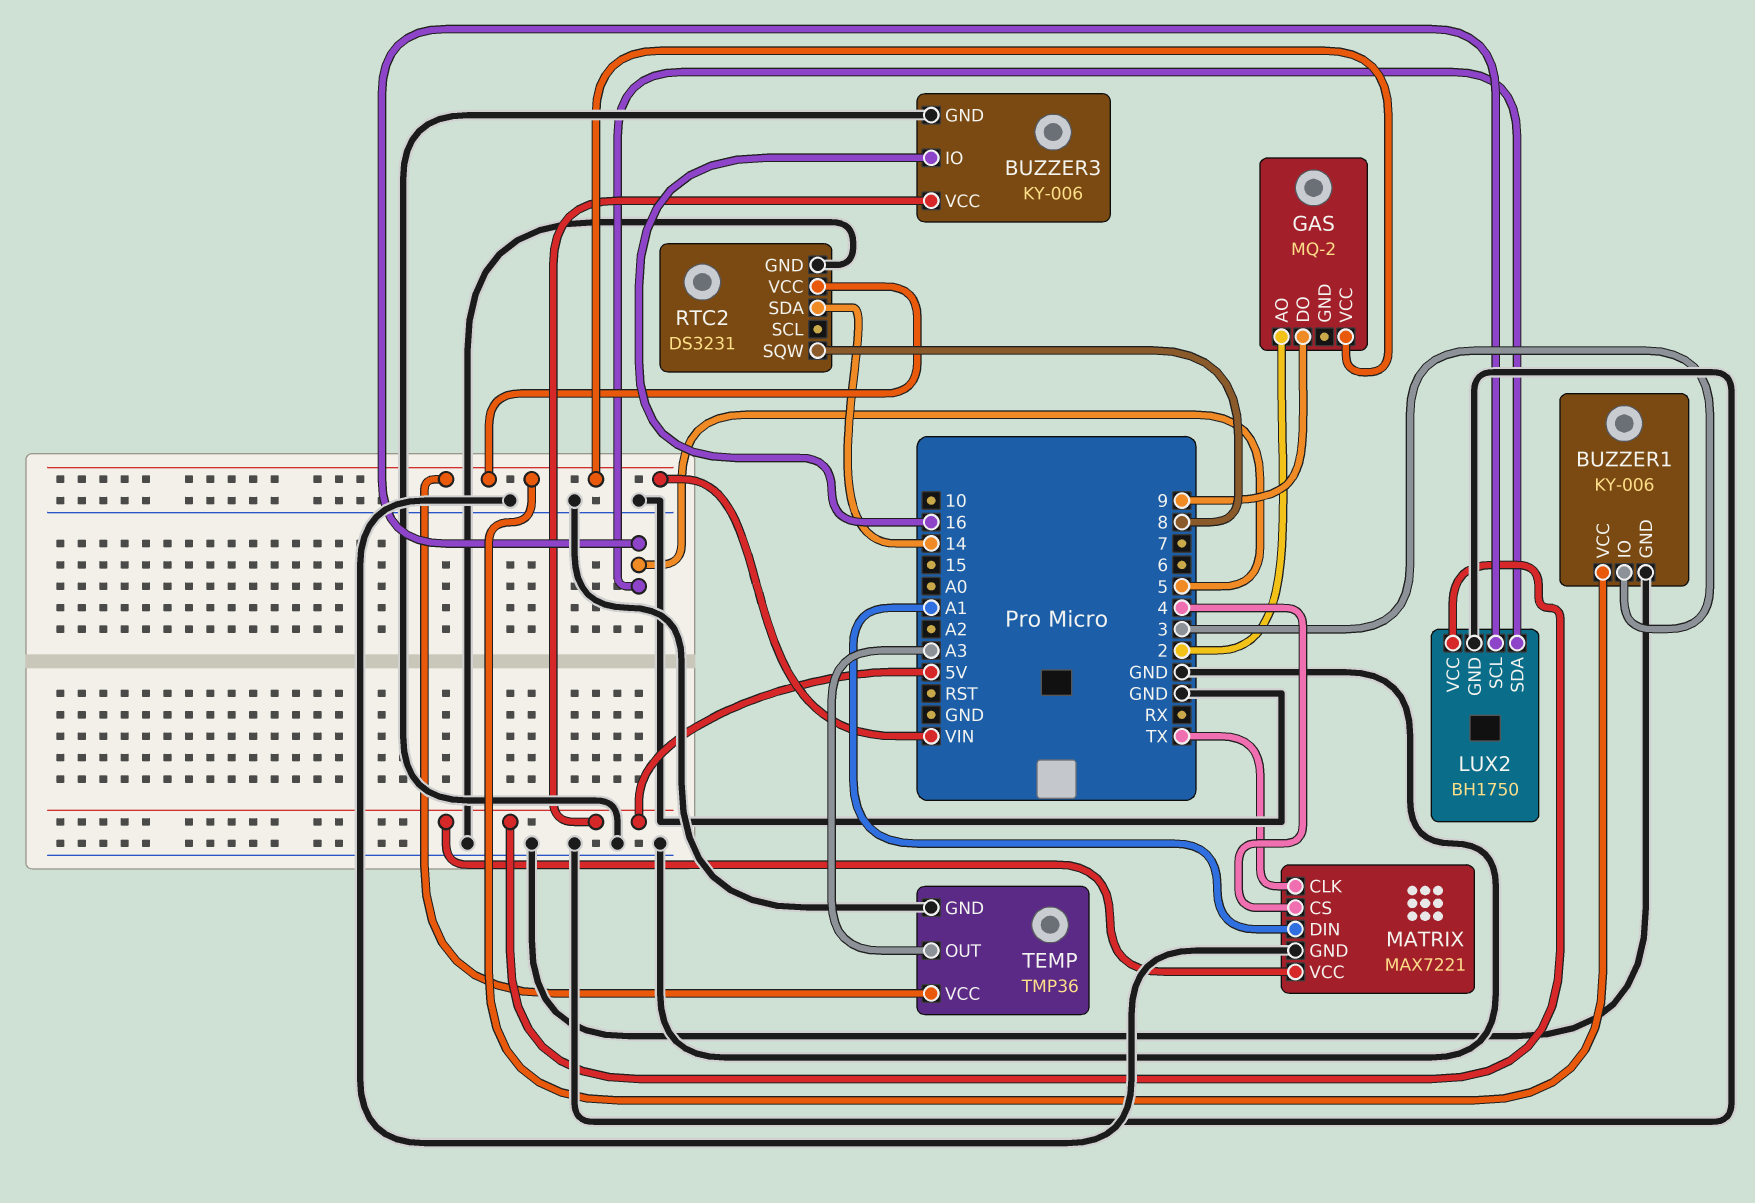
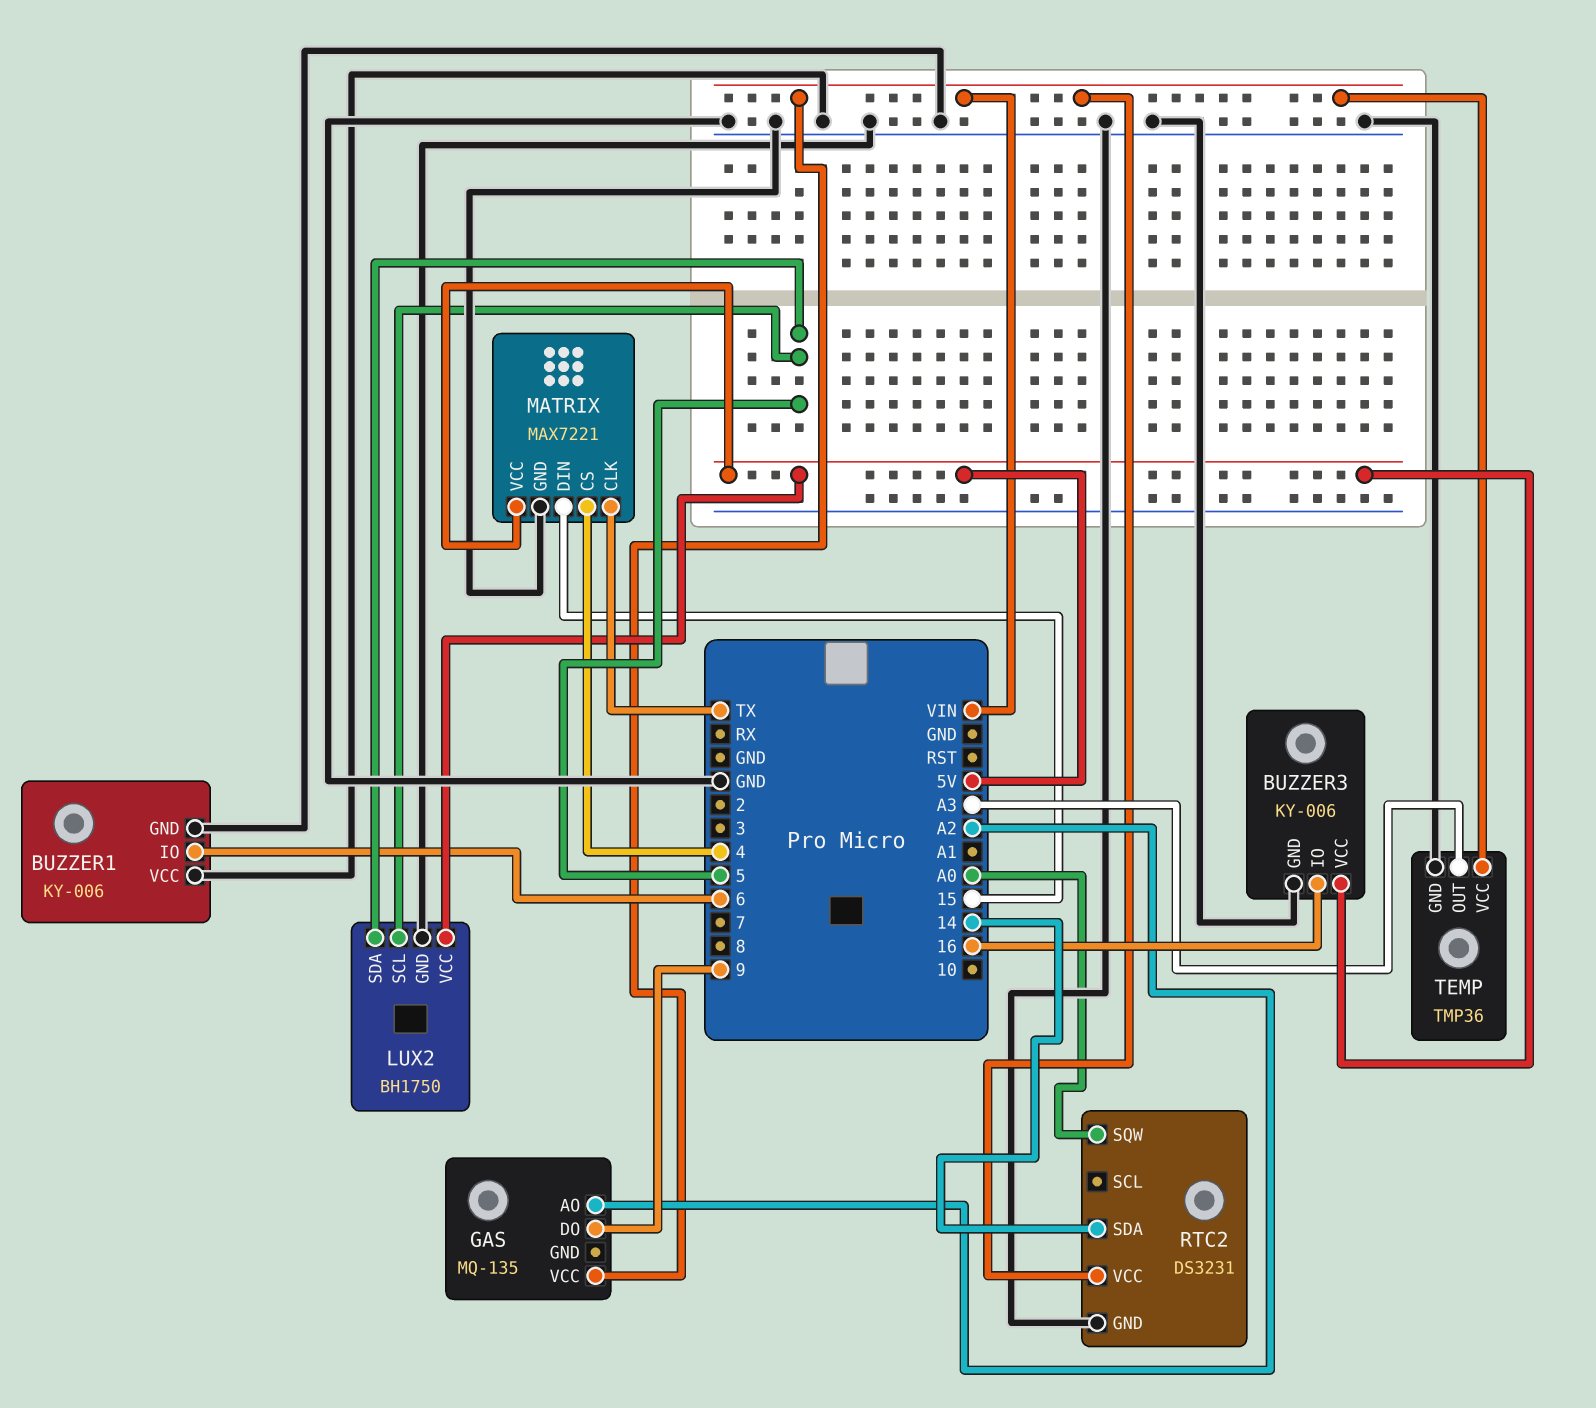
BUZZER1 pin IO: 3 -> 6
BUZZER1 pin VCC: VIN -> GND
GAS: MQ-2 -> MQ-135
GAS pin AO: 2 -> A2
MATRIX pin DIN: A1 -> 15
RTC2 pin SQW: 8 -> A0

